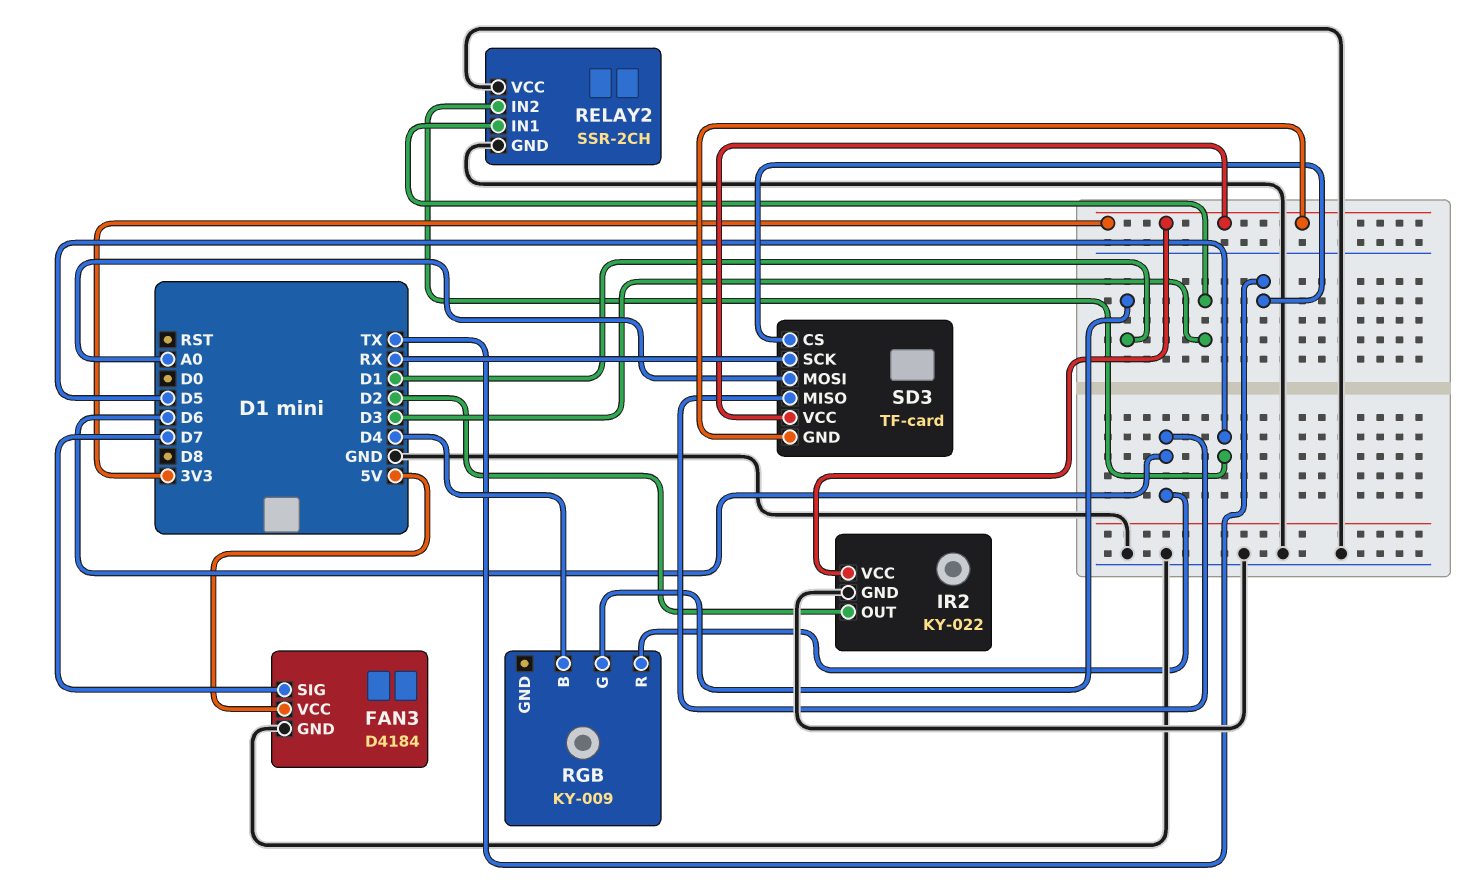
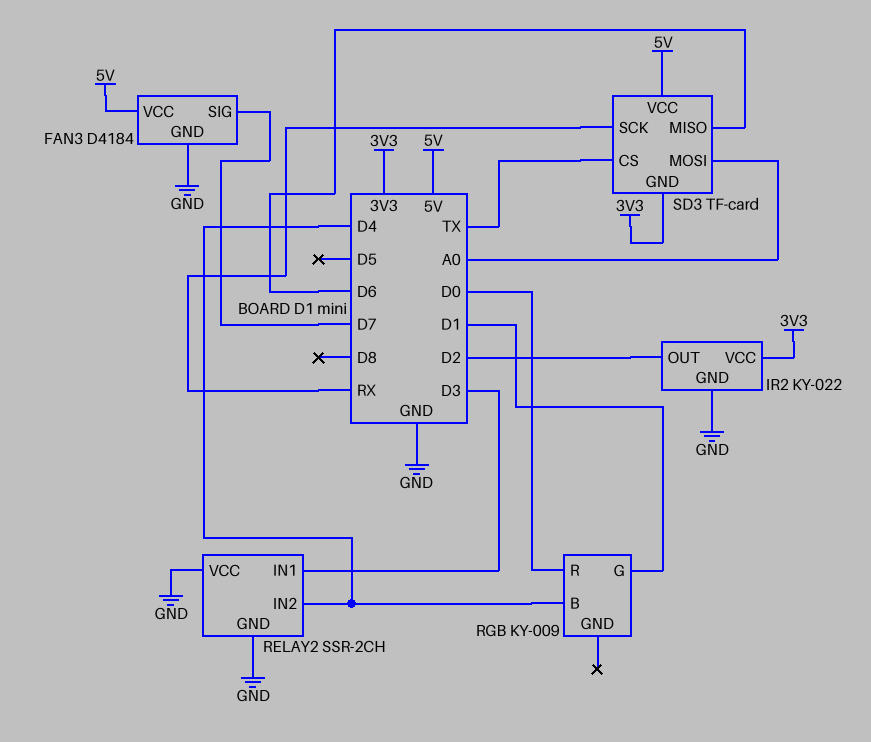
RELAY2 pin IN2: D5 -> D4
RGB pin R: D6 -> D0
SD3 pin VCC: 3V3 -> 5V

